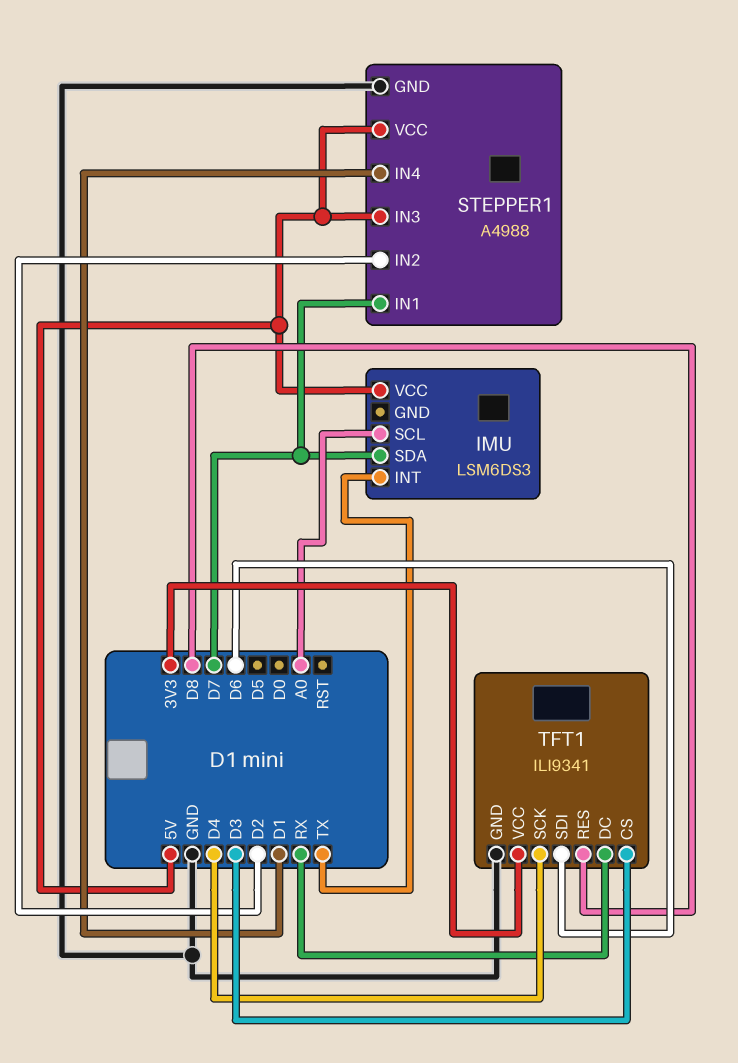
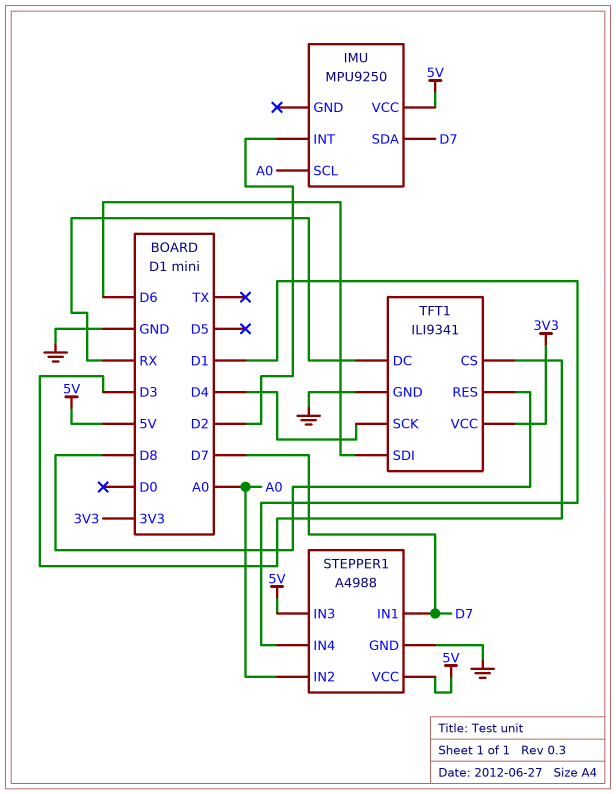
IMU: LSM6DS3 -> MPU9250
IMU pin INT: TX -> D2
STEPPER1 pin IN2: D2 -> A0

